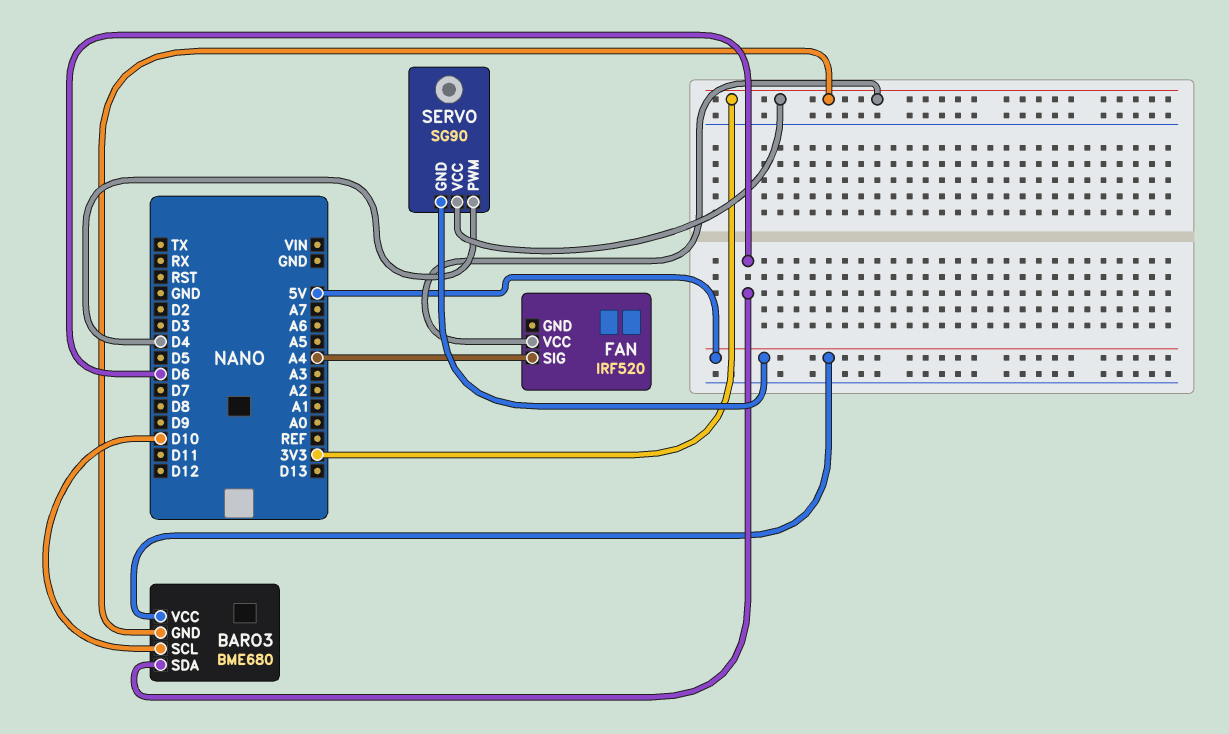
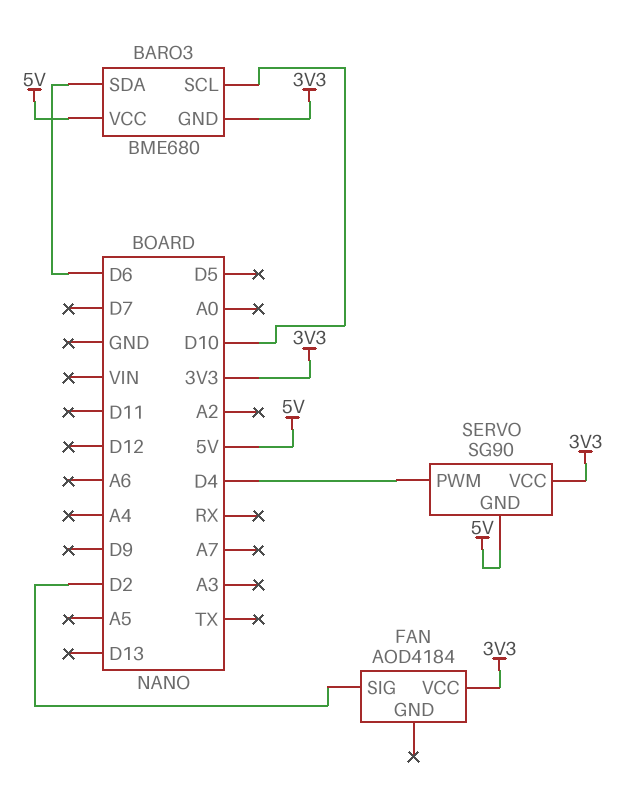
FAN: IRF520 -> AOD4184
FAN pin SIG: A4 -> D2

